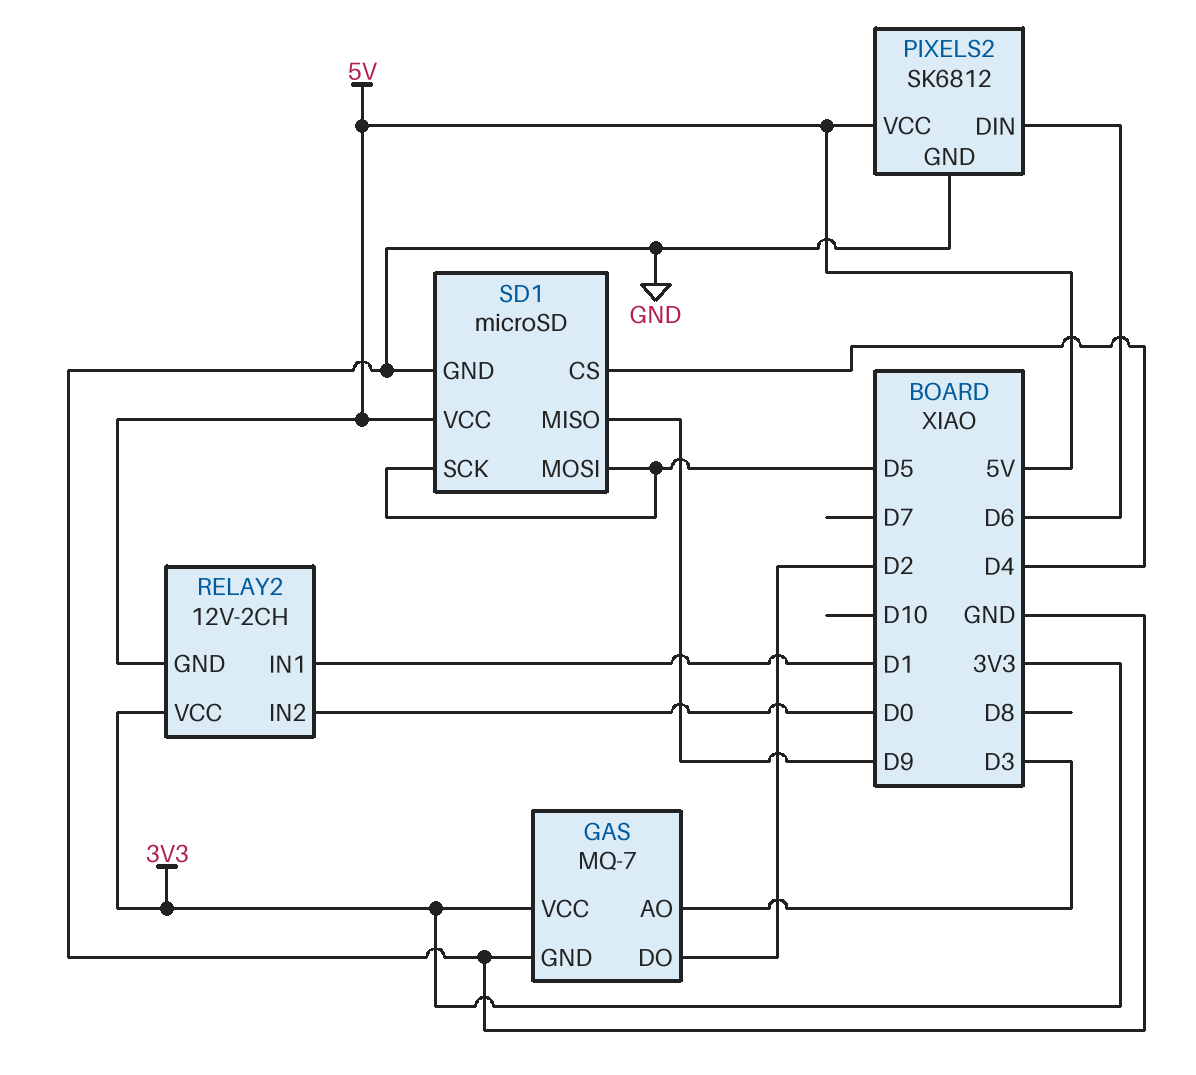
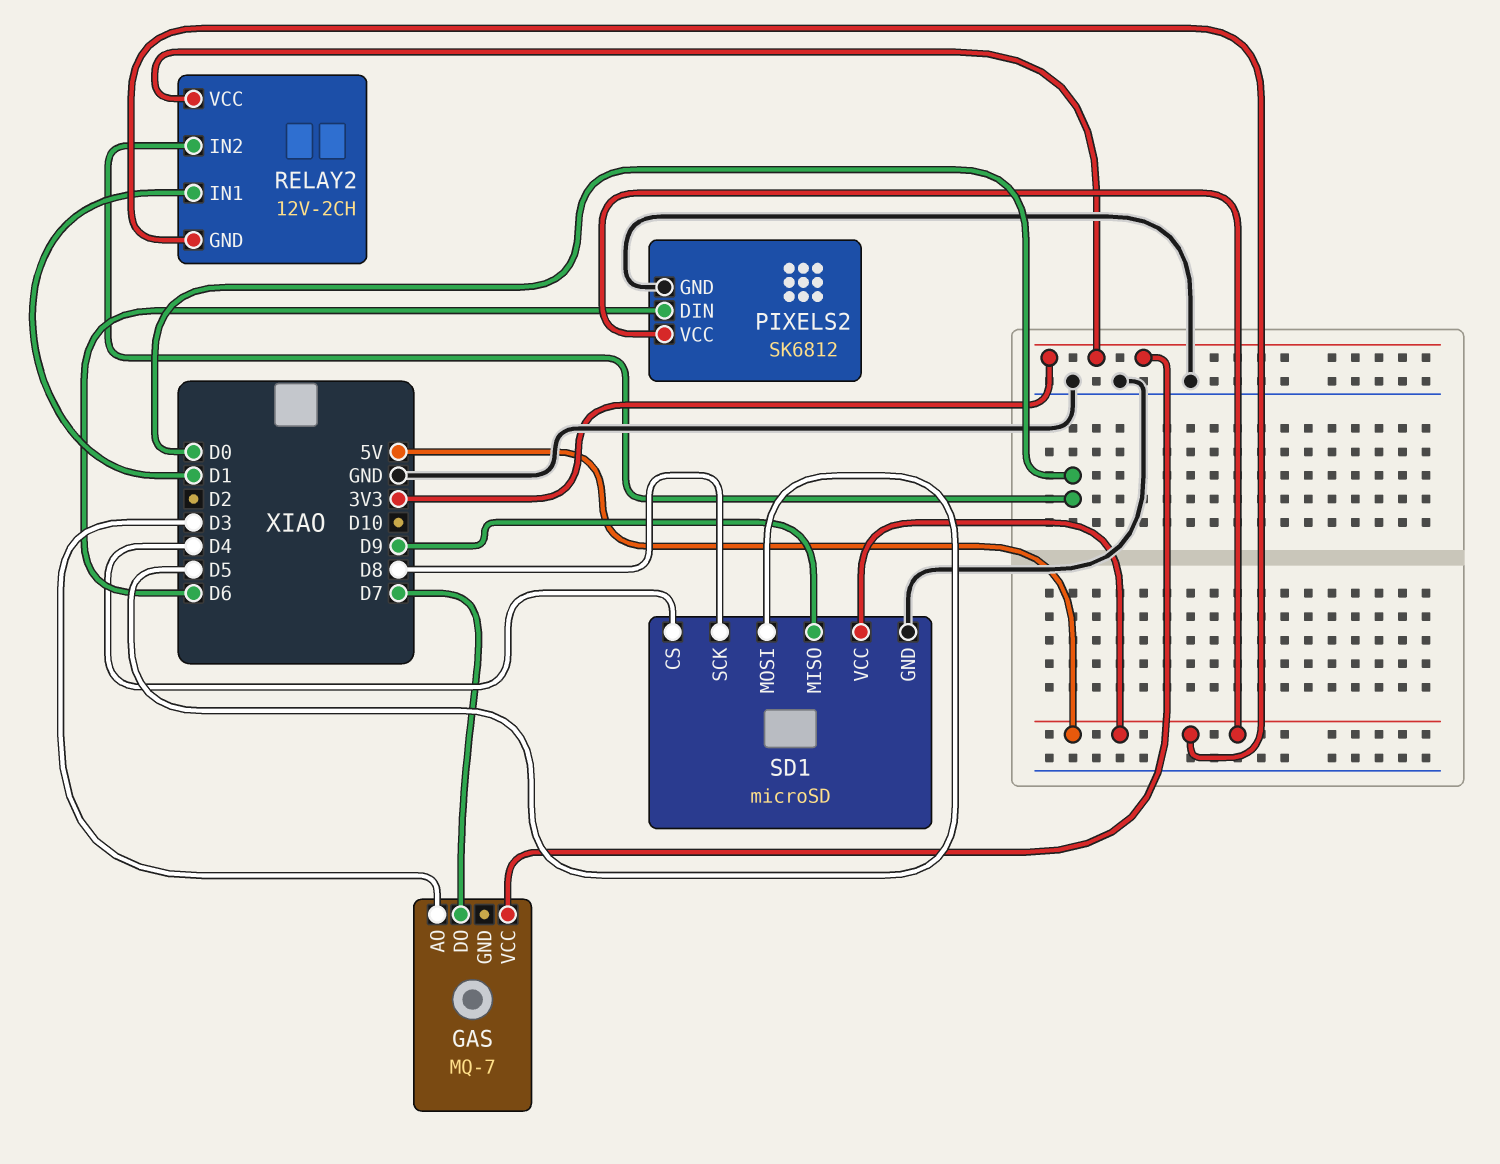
GAS pin DO: D2 -> D7
GAS pin GND: GND -> none
SD1 pin SCK: D5 -> D8

